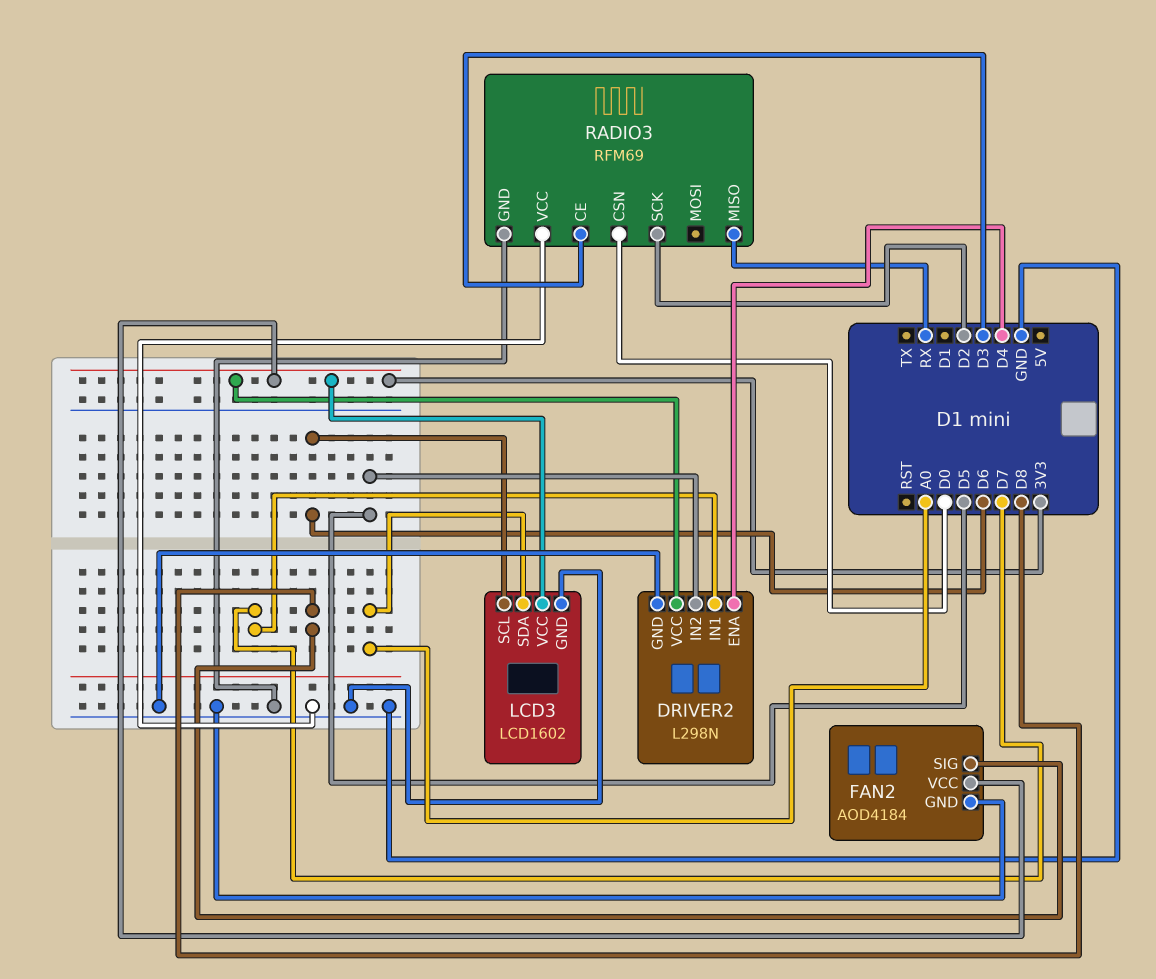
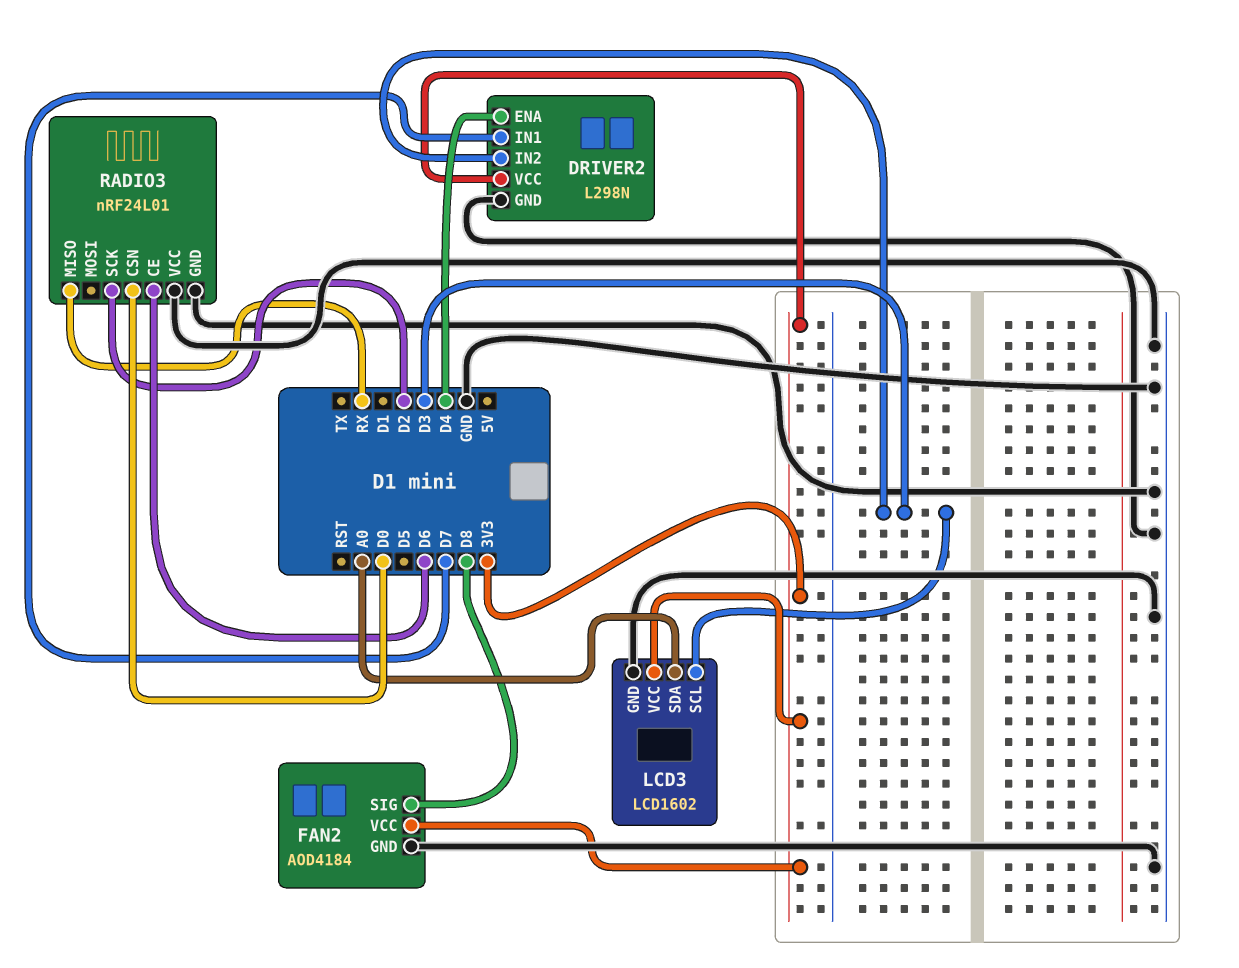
DRIVER2 pin IN2: D5 -> D3
LCD3 pin SCL: D6 -> D3
RADIO3: RFM69 -> nRF24L01
RADIO3 pin CE: D3 -> D6

